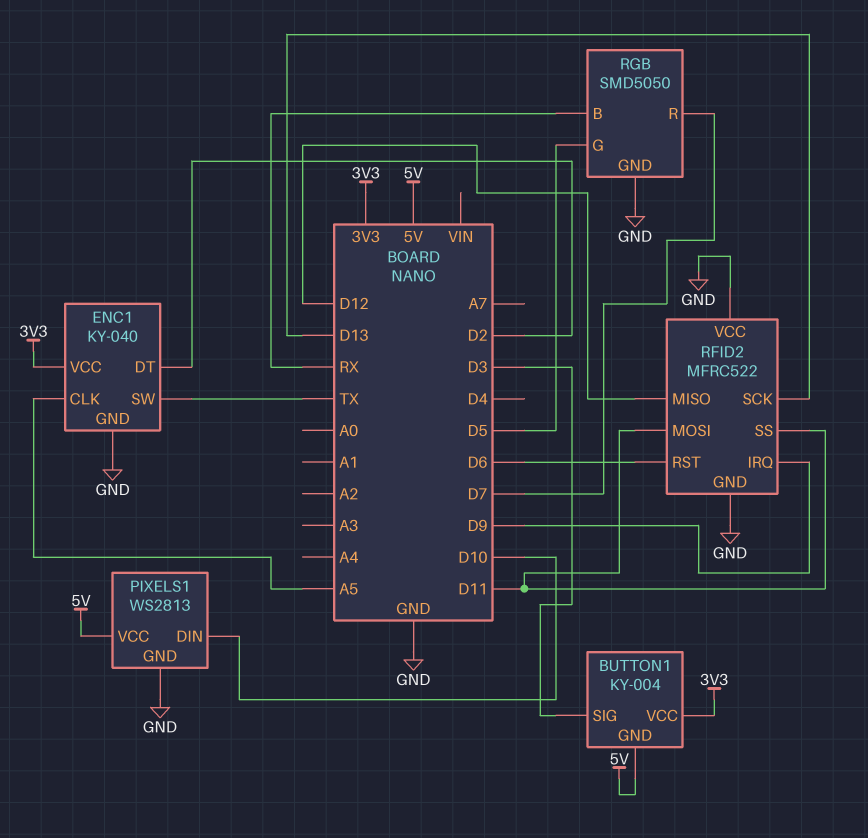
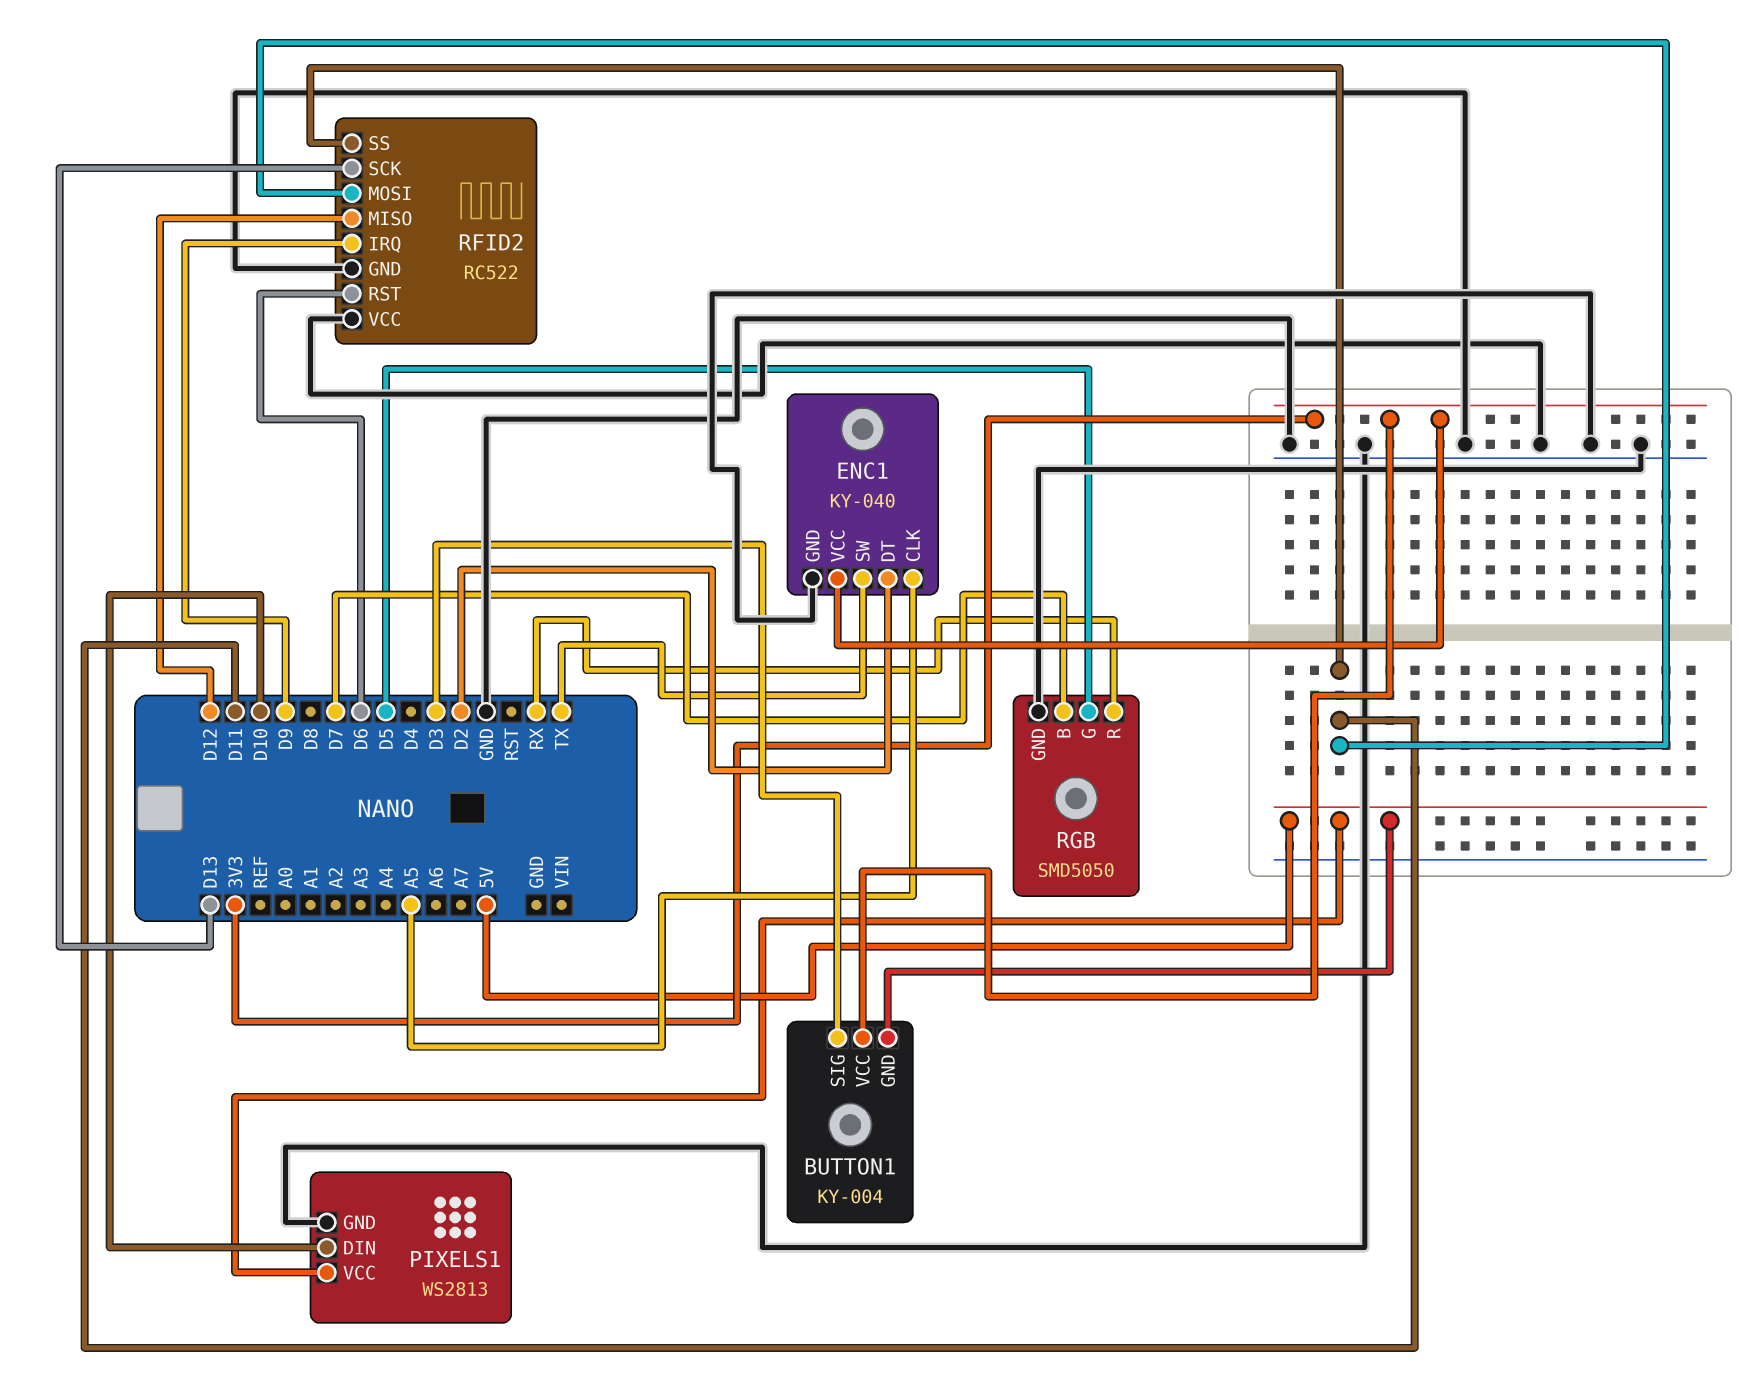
RFID2: MFRC522 -> RC522
RGB pin B: RX -> D7
RGB pin R: D7 -> RX

